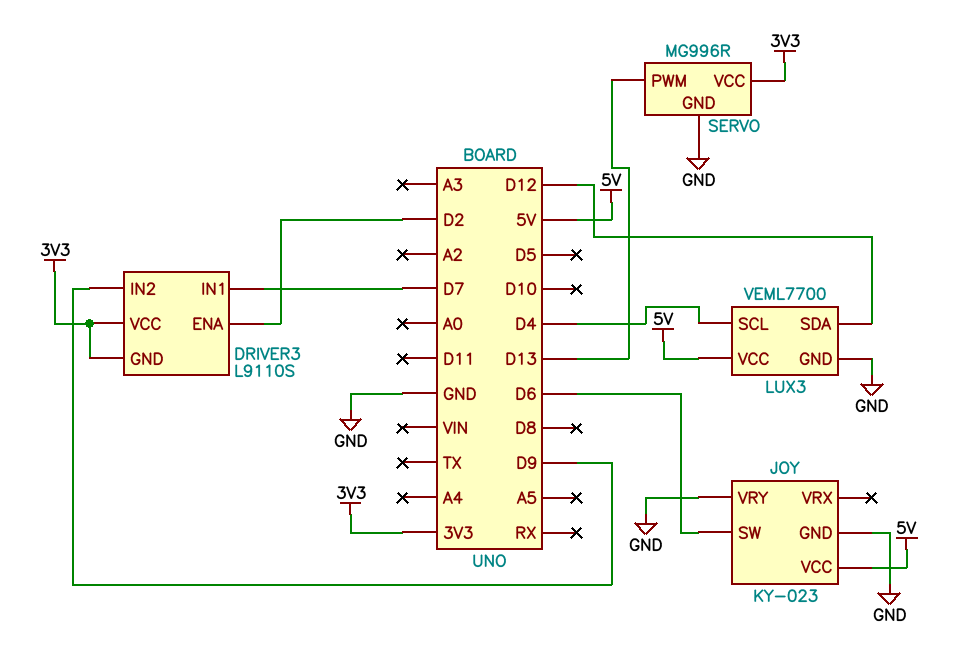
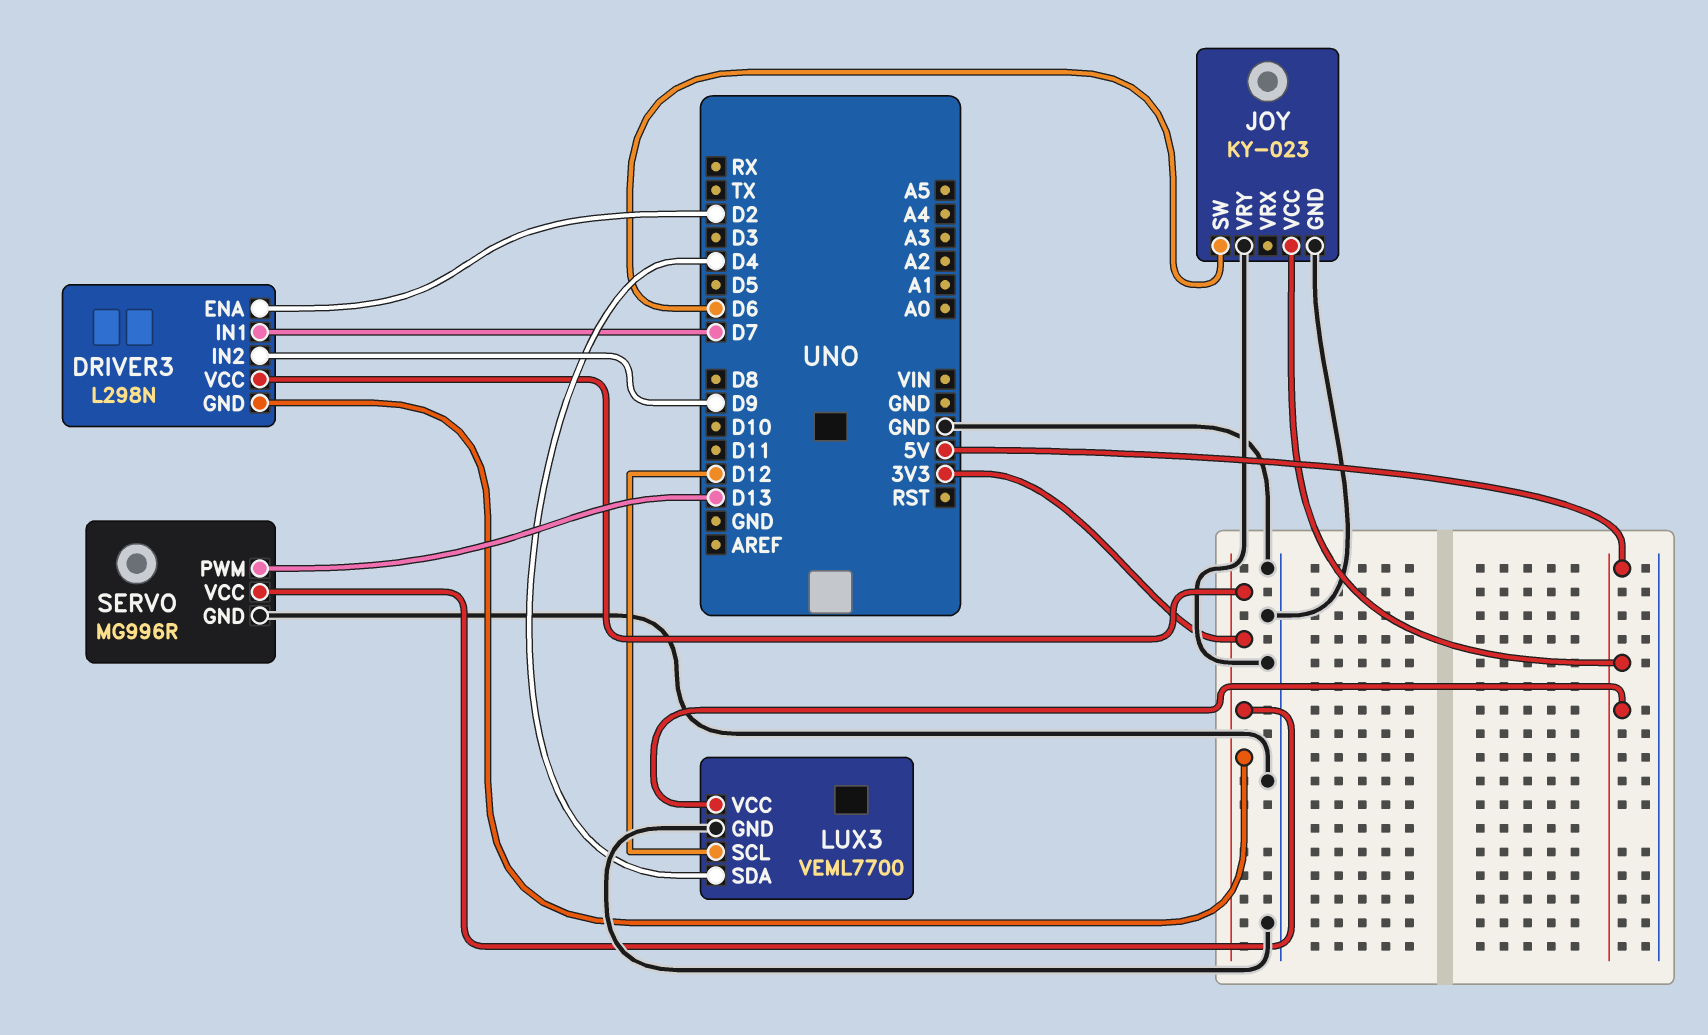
DRIVER3: L9110S -> L298N
LUX3 pin SCL: D4 -> D12
LUX3 pin SDA: D12 -> D4

